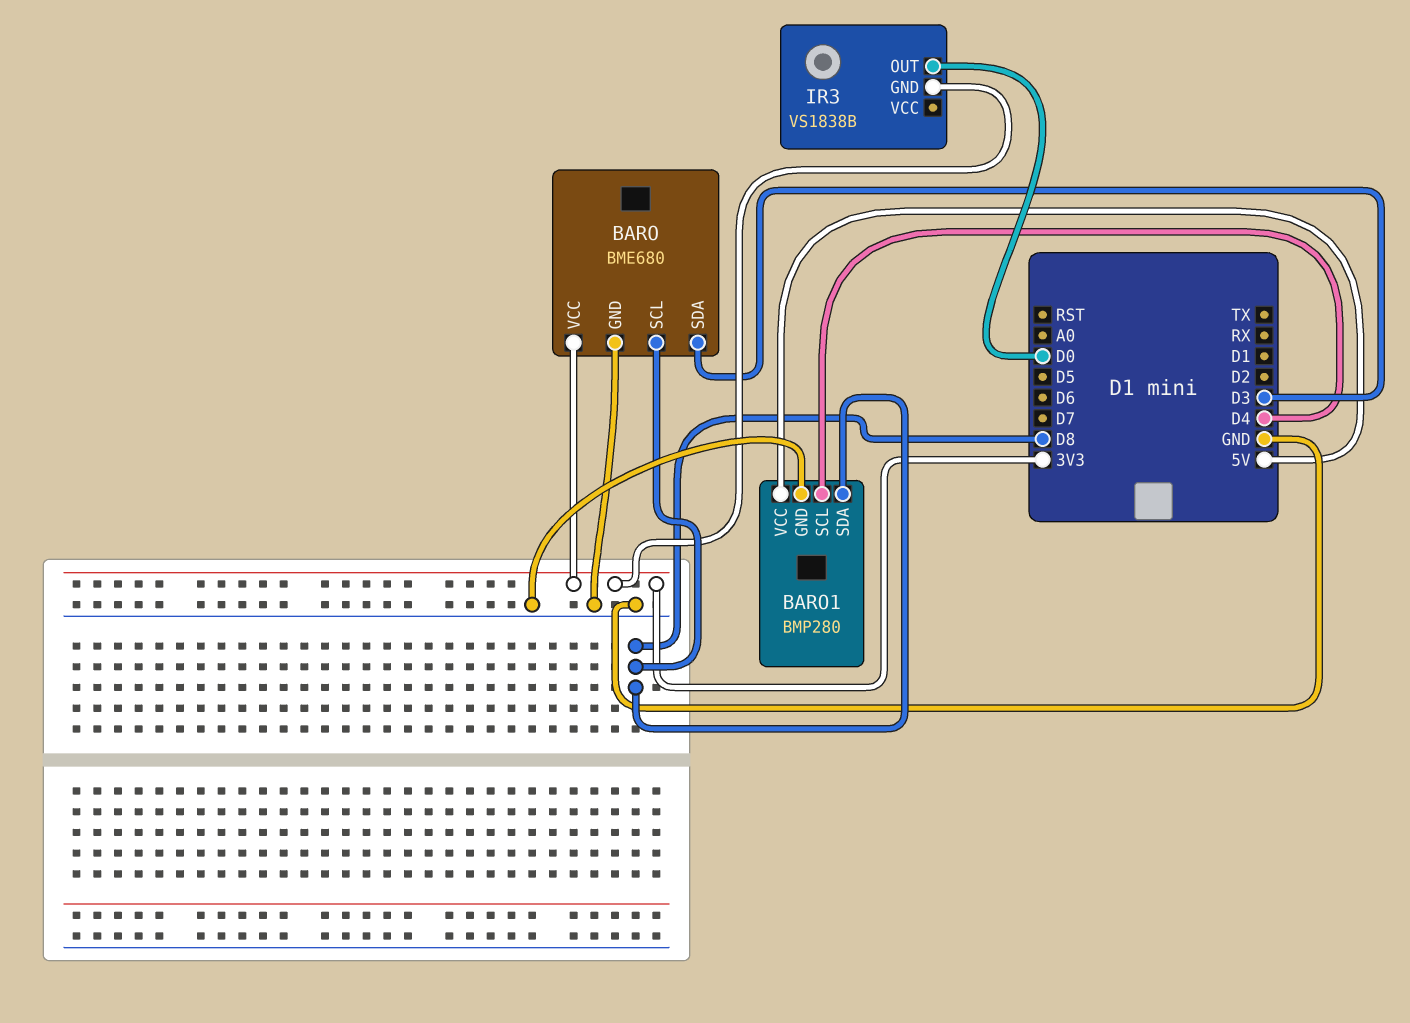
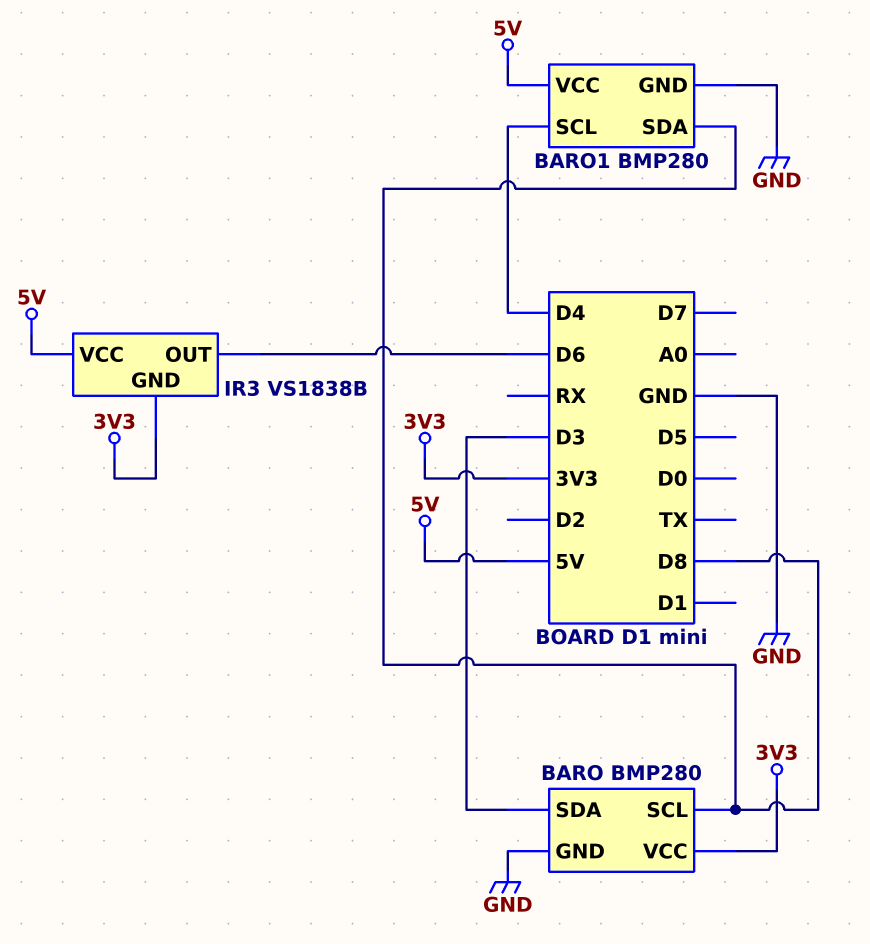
BARO: BME680 -> BMP280
IR3 pin OUT: D0 -> D6
IR3 pin VCC: none -> 5V

